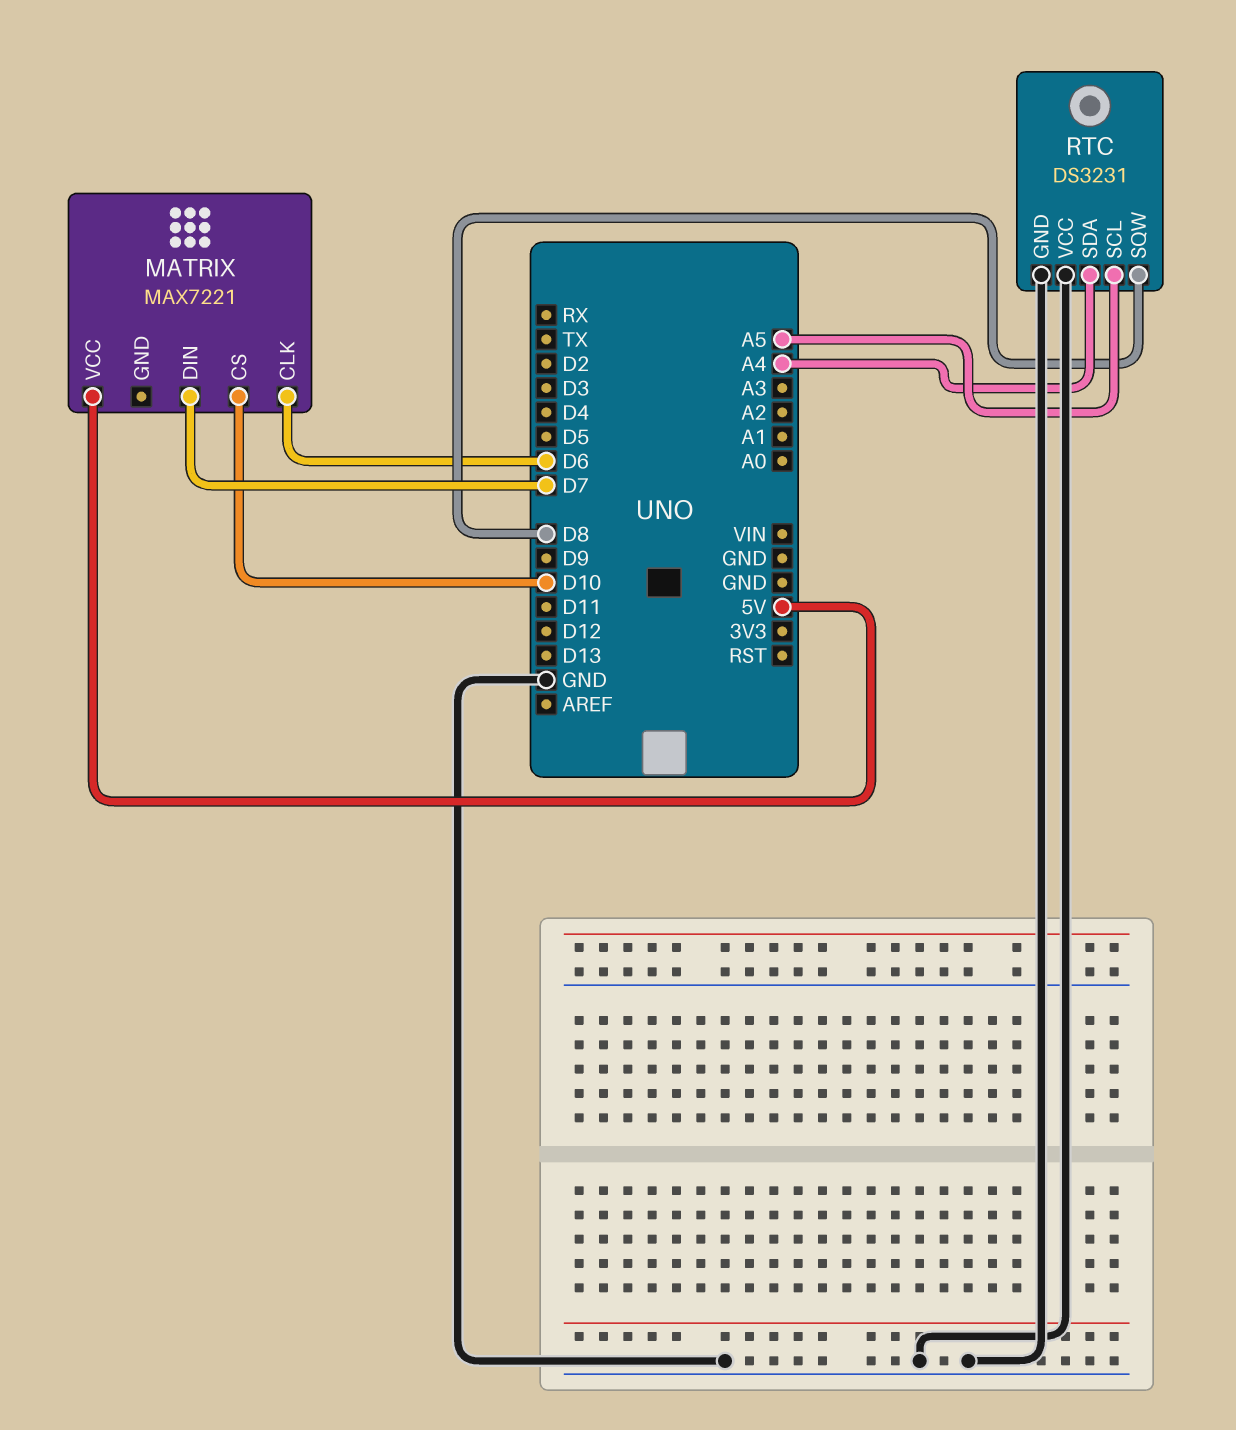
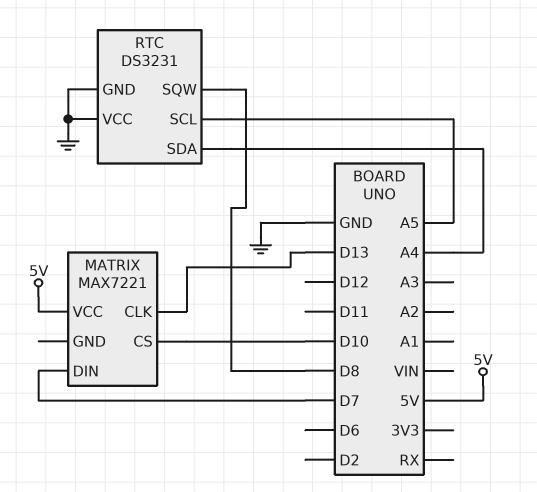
MATRIX pin CLK: D6 -> D13

